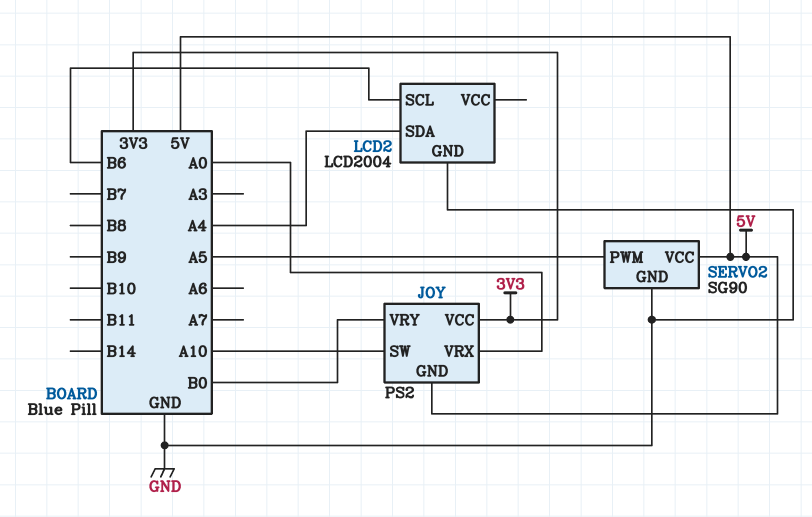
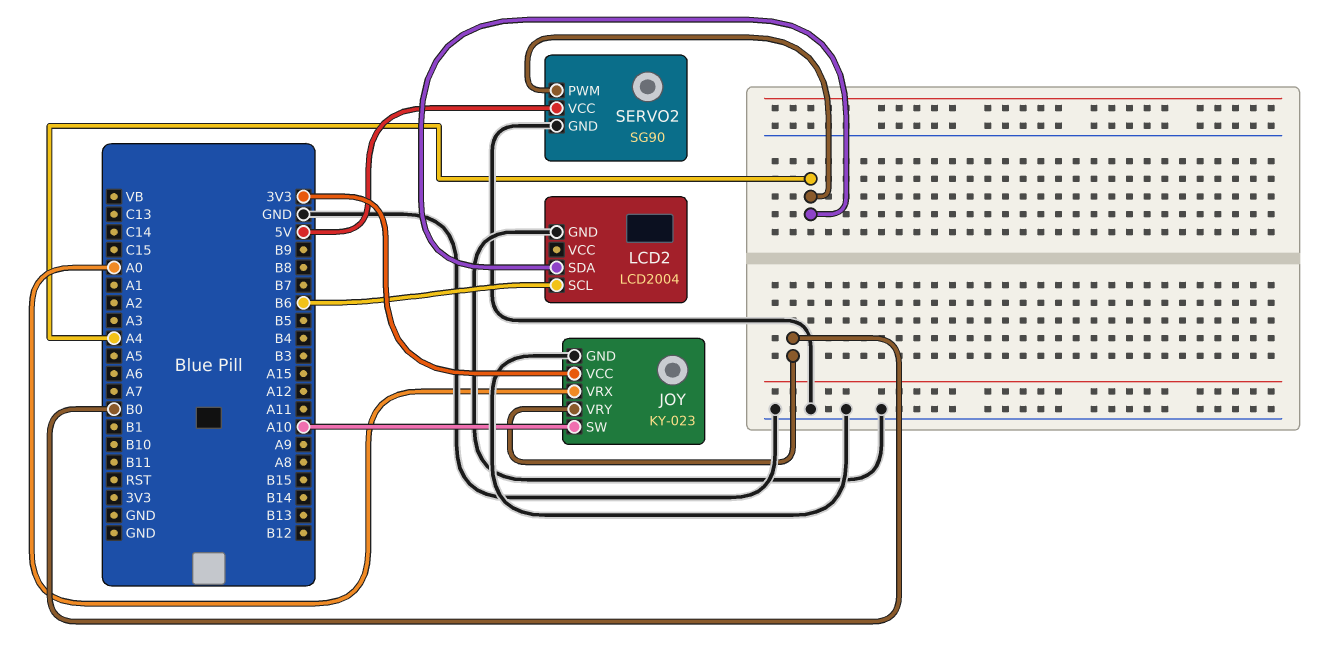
JOY: PS2 -> KY-023
JOY pin GND: 5V -> GND
SERVO2 pin PWM: A5 -> A4

